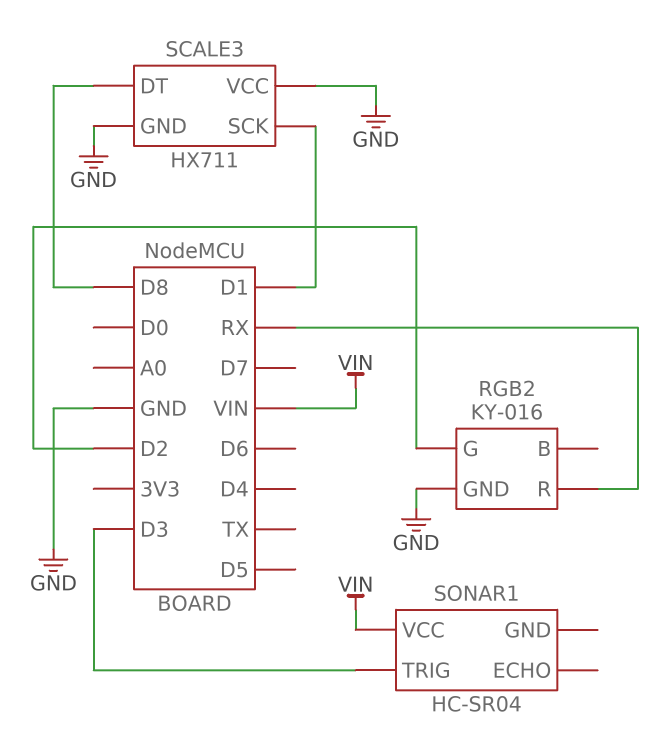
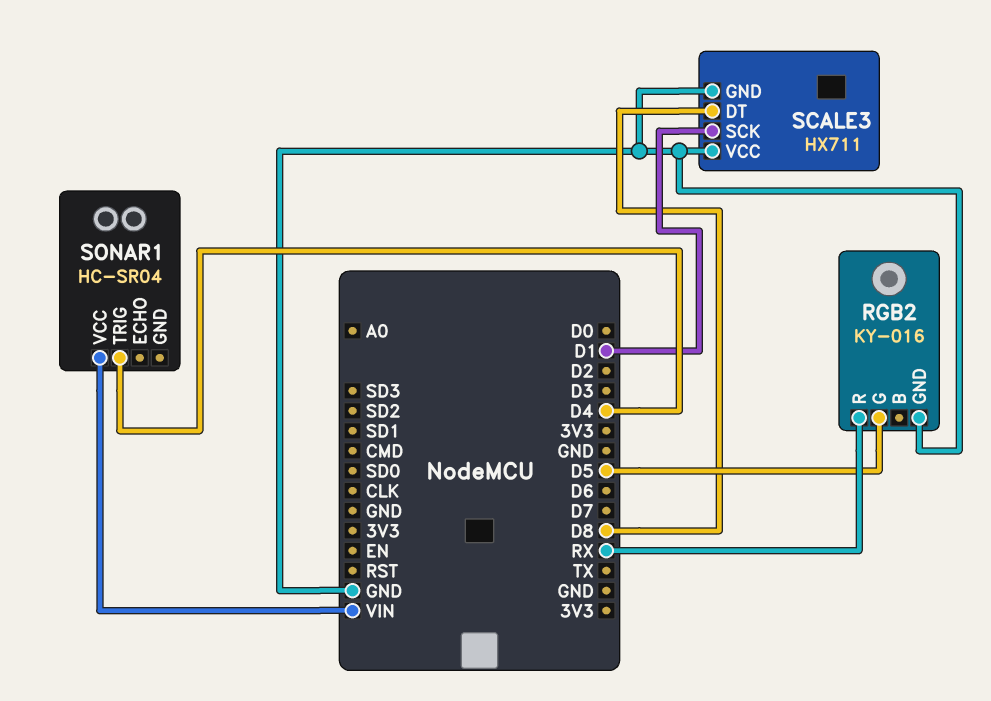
RGB2 pin G: D2 -> D5
SONAR1 pin TRIG: D3 -> D4

